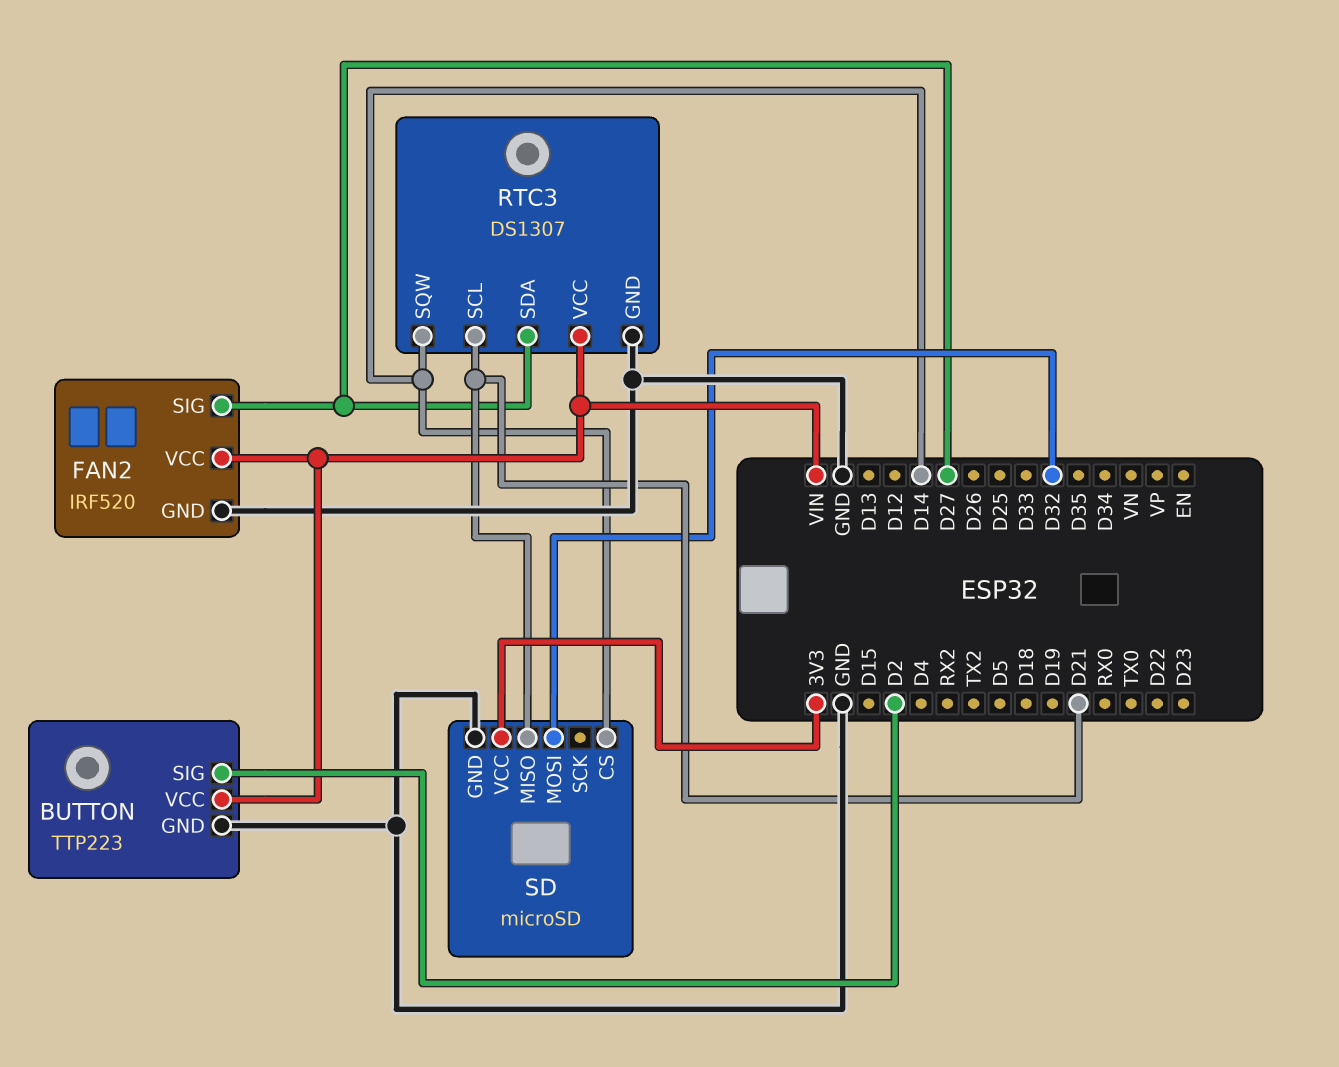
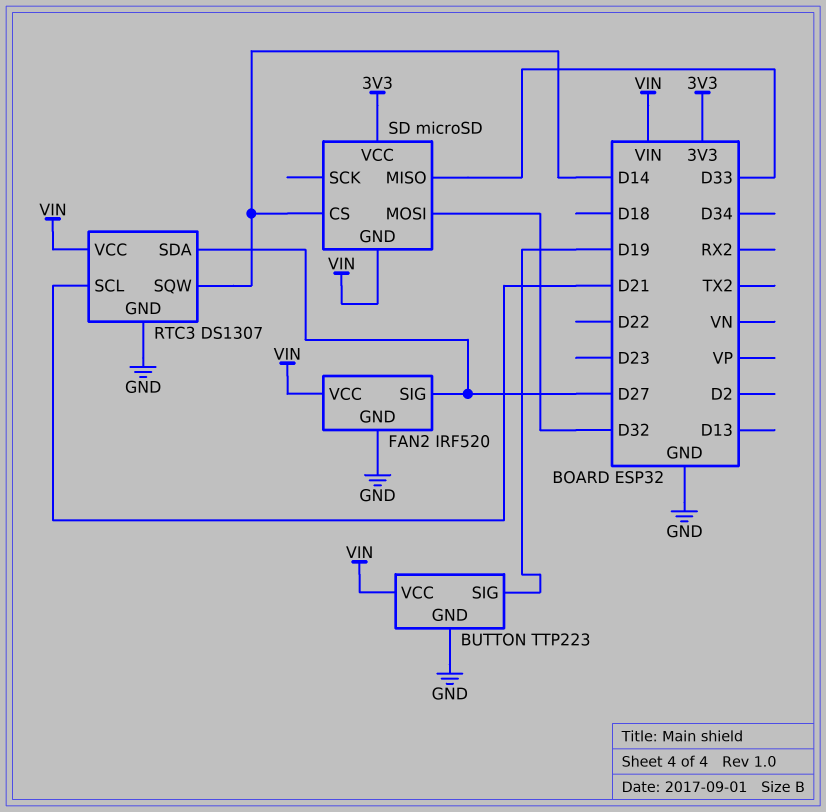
BUTTON pin SIG: D2 -> D19
SD pin GND: GND -> VIN
SD pin MISO: D21 -> D33

